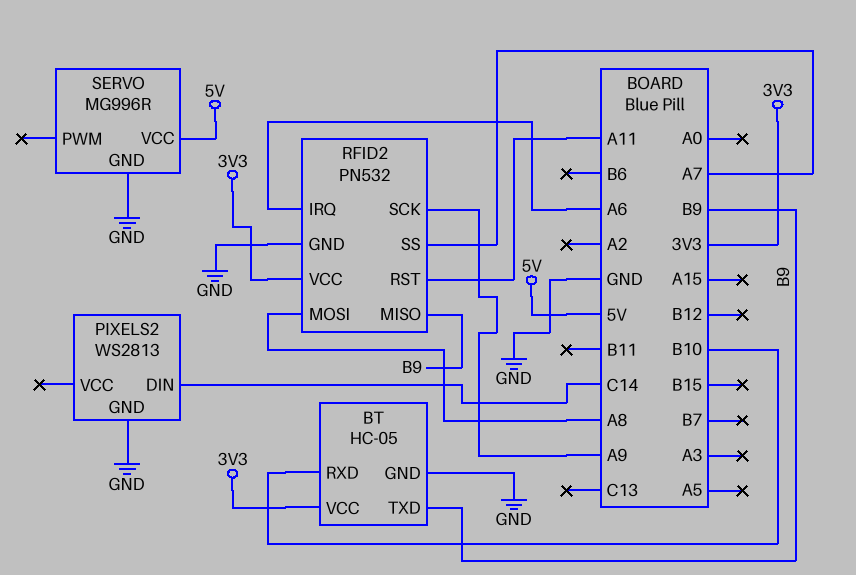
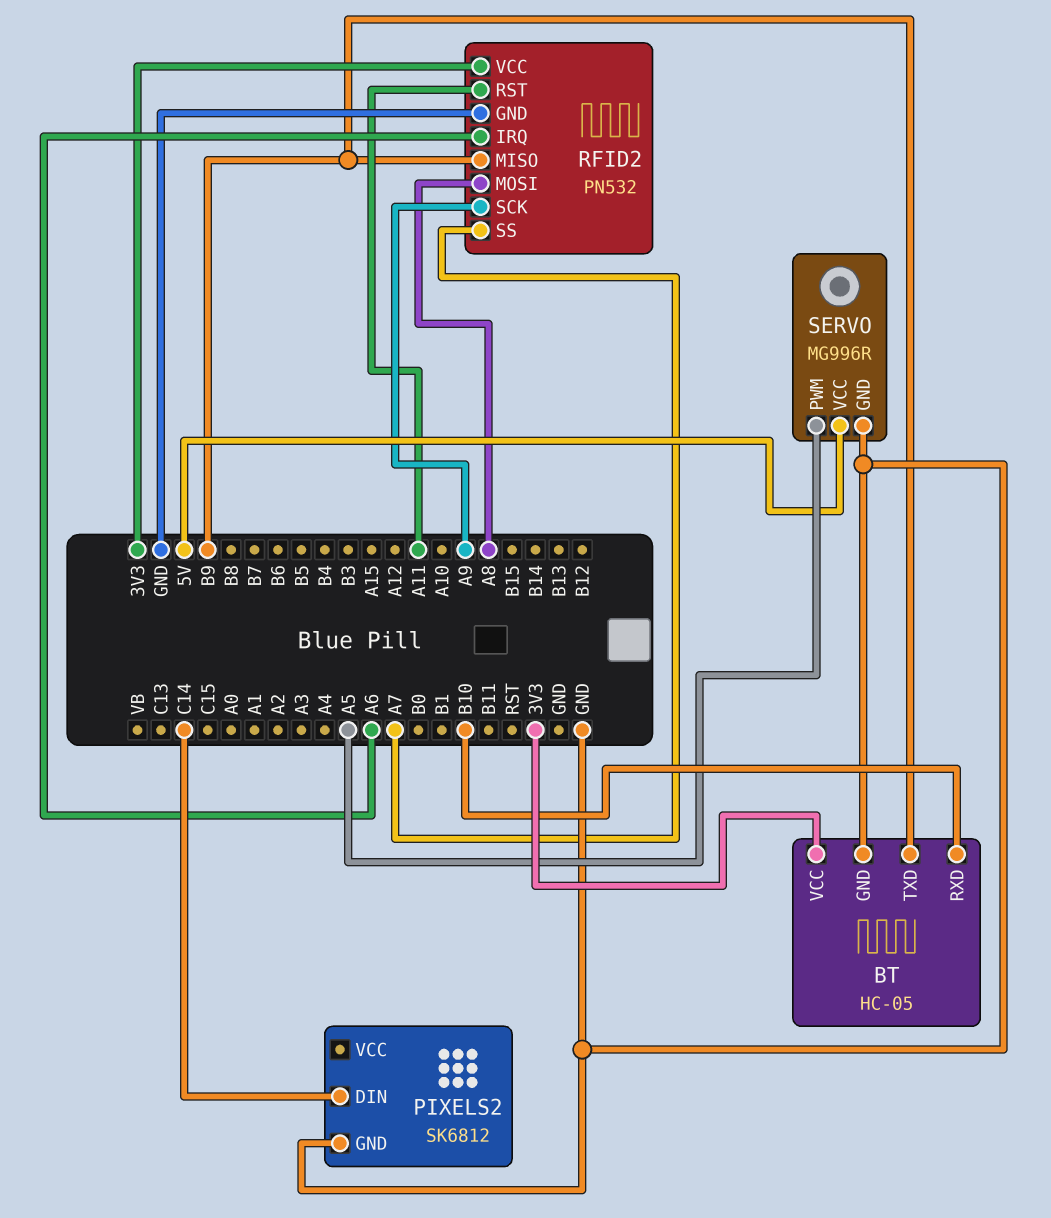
PIXELS2: WS2813 -> SK6812
SERVO pin PWM: none -> A5

